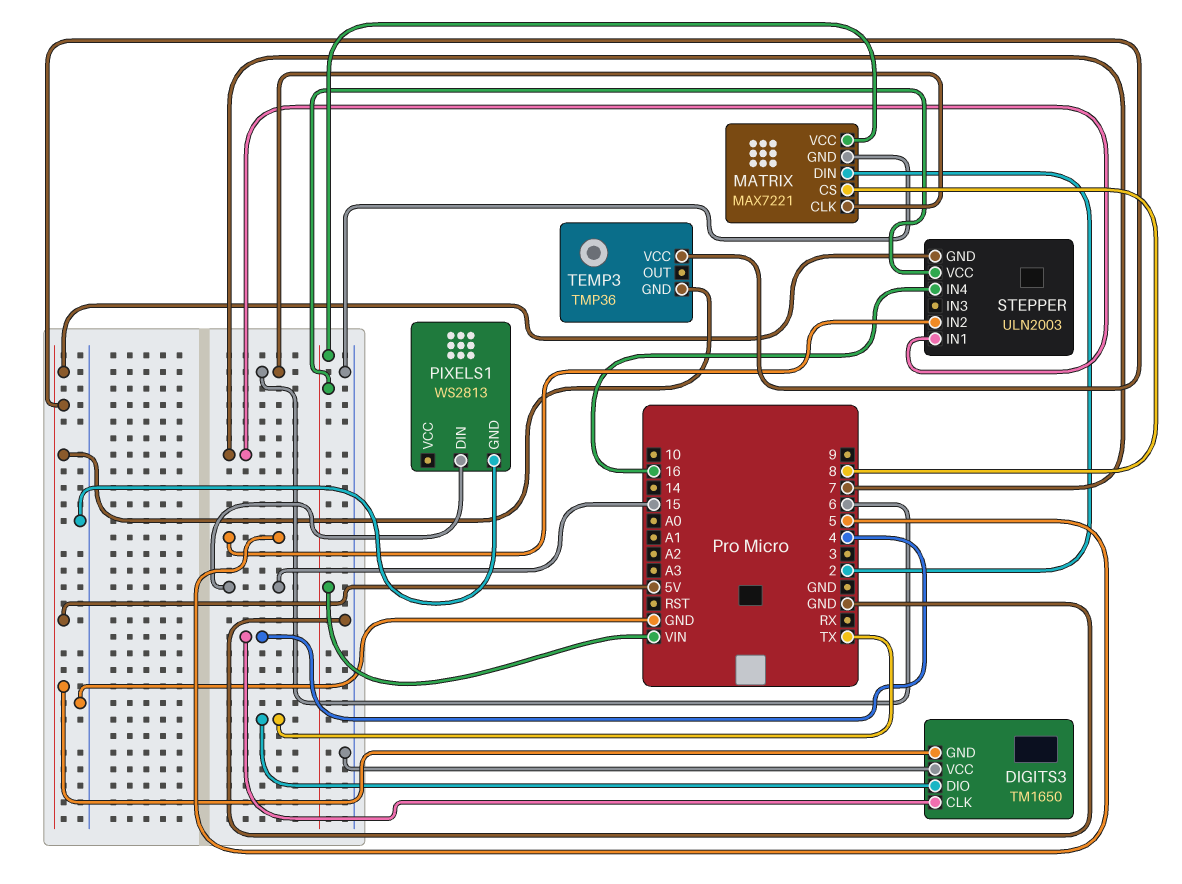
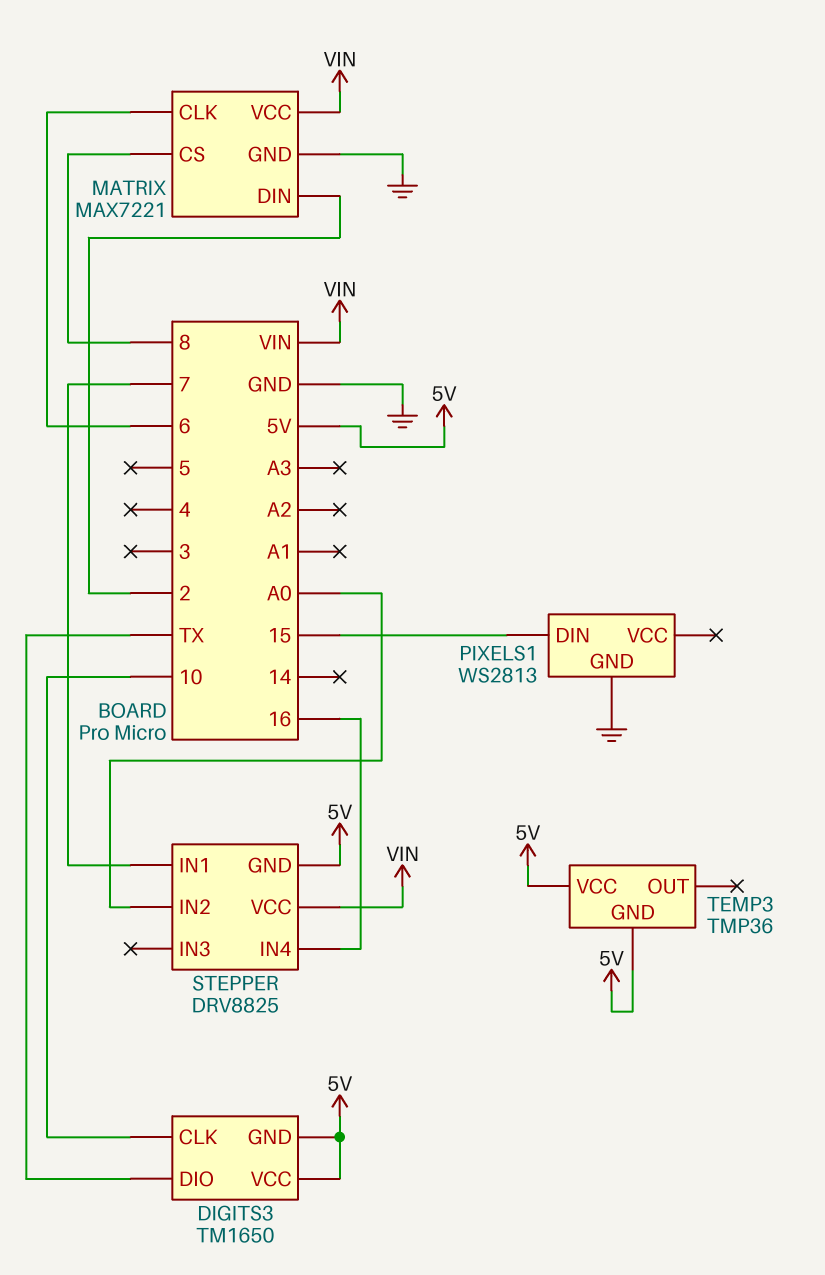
DIGITS3 pin CLK: 4 -> 10
DIGITS3 pin VCC: GND -> 5V
STEPPER: ULN2003 -> DRV8825
STEPPER pin IN2: 5 -> A0

